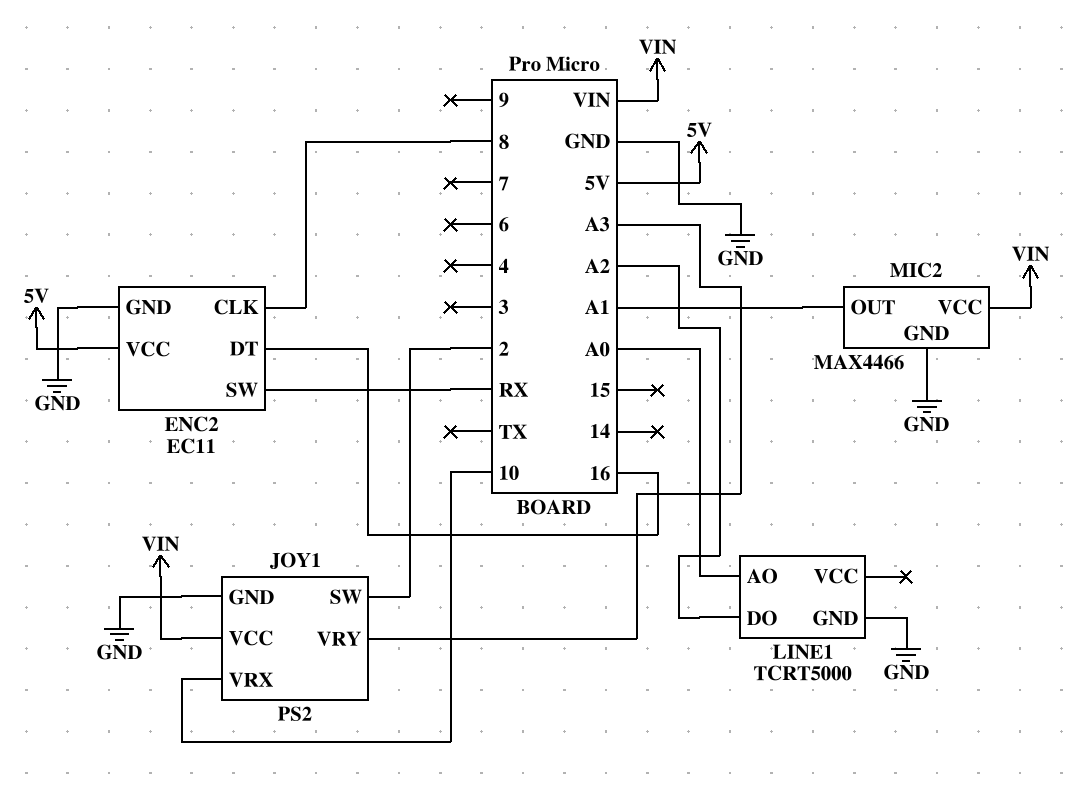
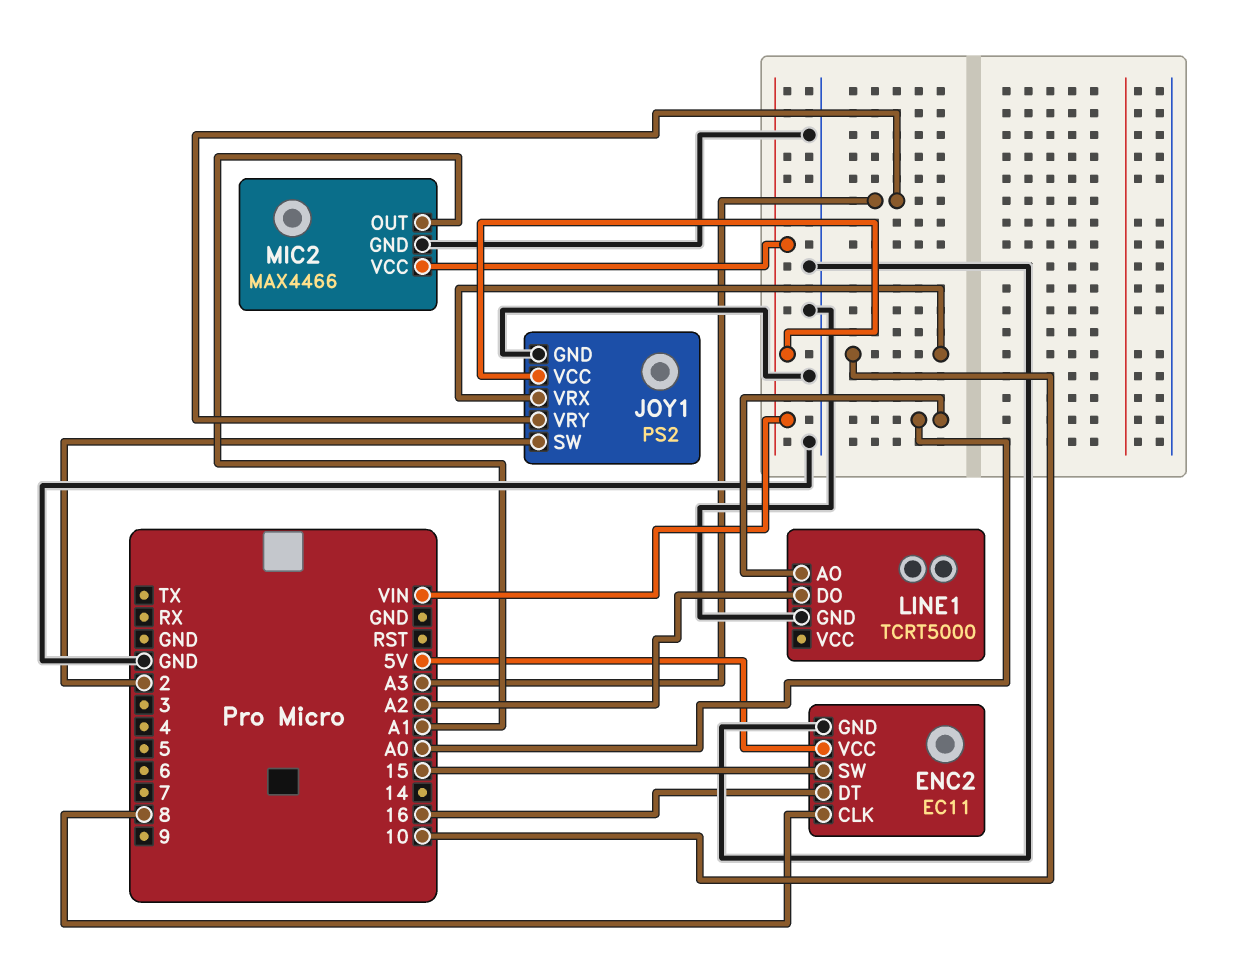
ENC2 pin SW: RX -> 15

